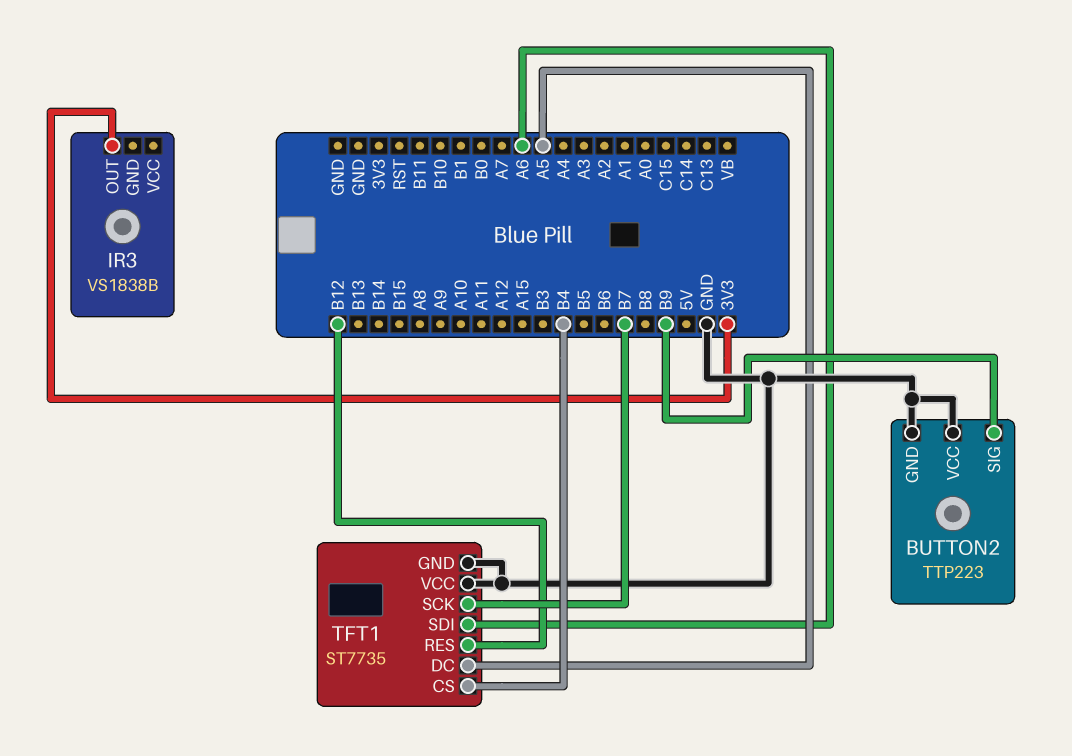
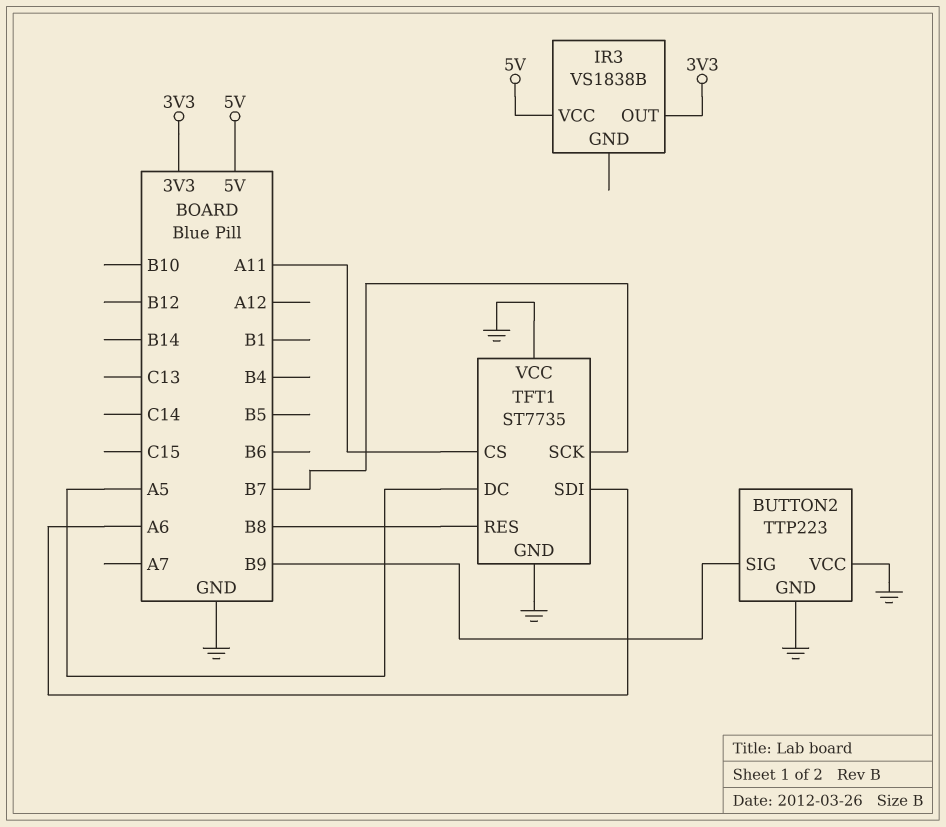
IR3 pin VCC: none -> 5V
TFT1 pin CS: B4 -> A11
TFT1 pin RES: B12 -> B8

